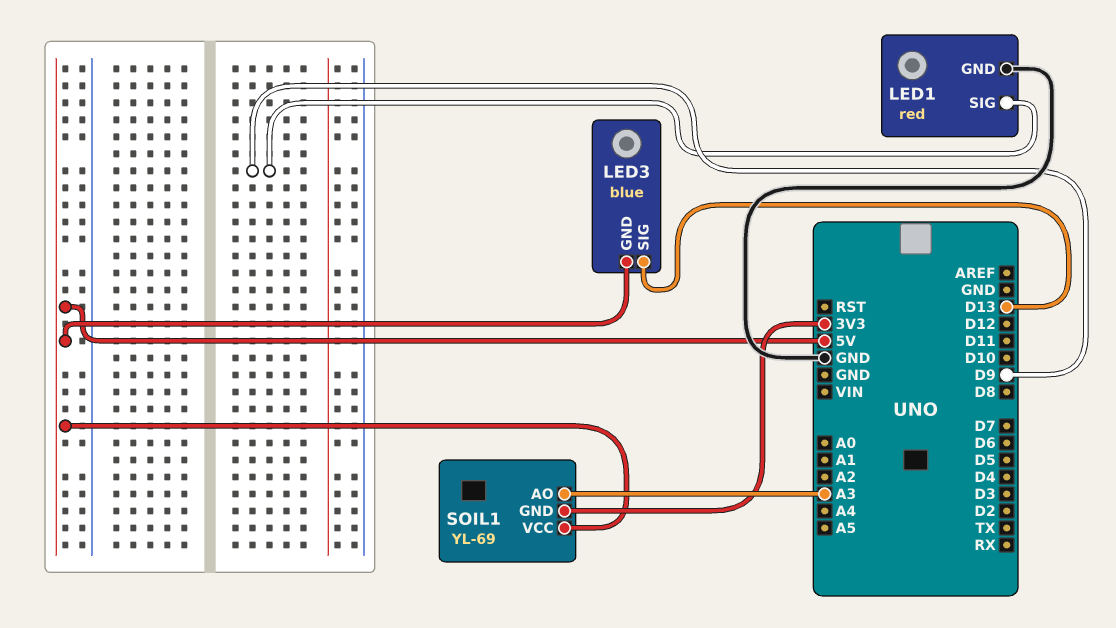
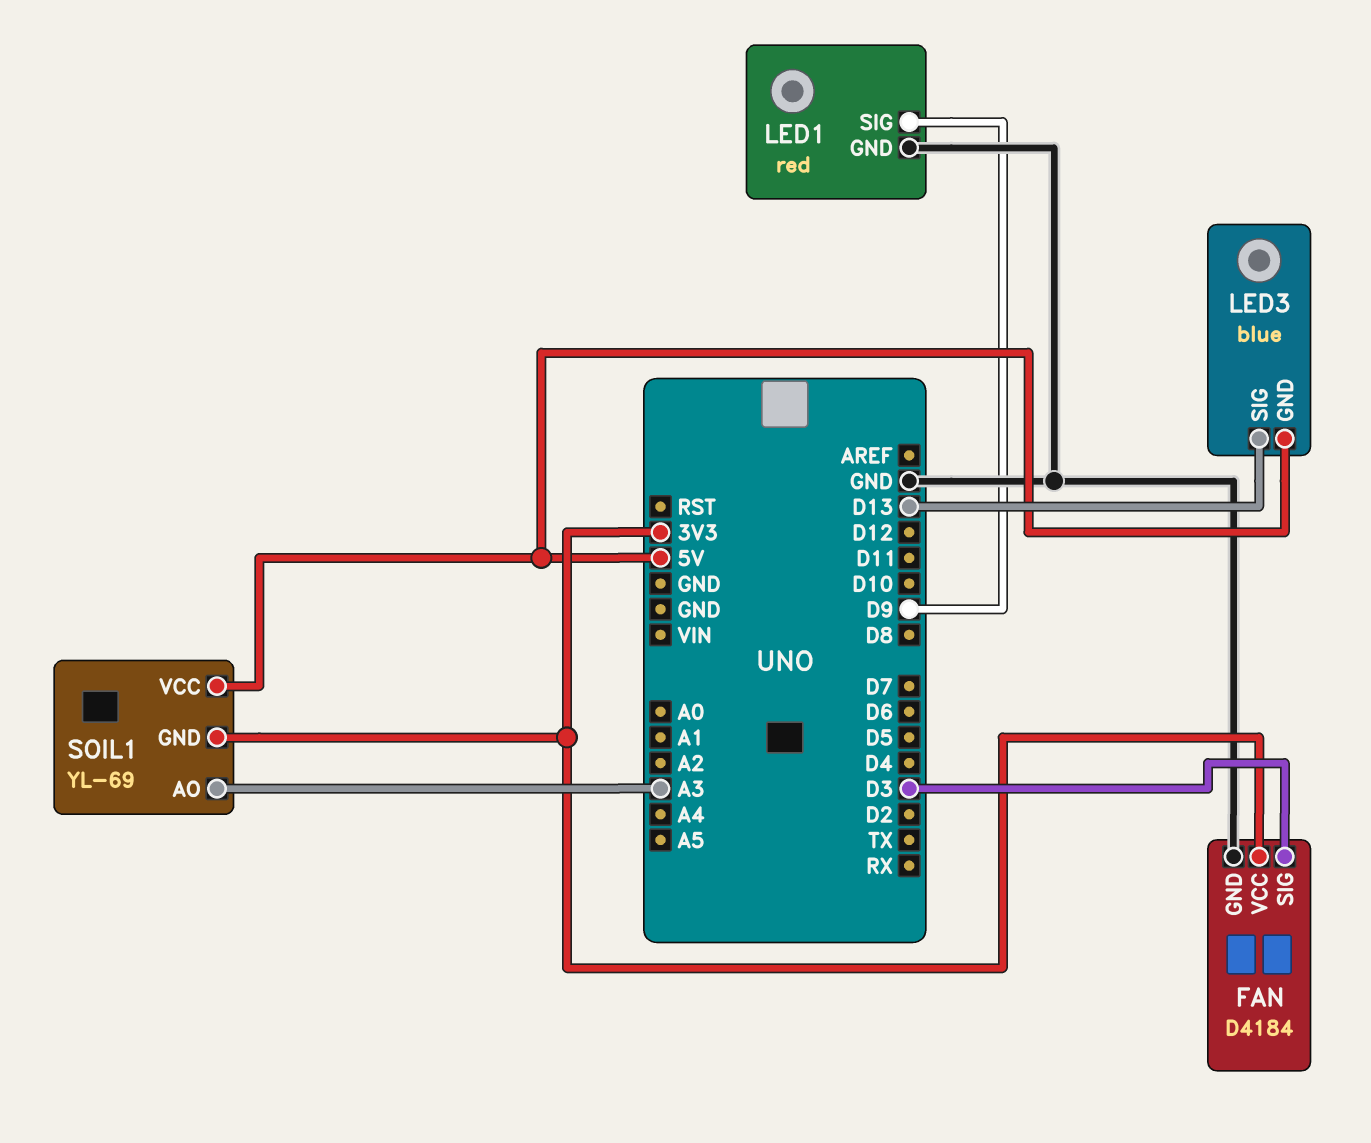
FAN: none -> D4184
FAN pin GND: none -> GND
FAN pin SIG: none -> D3
FAN pin VCC: none -> 3V3

